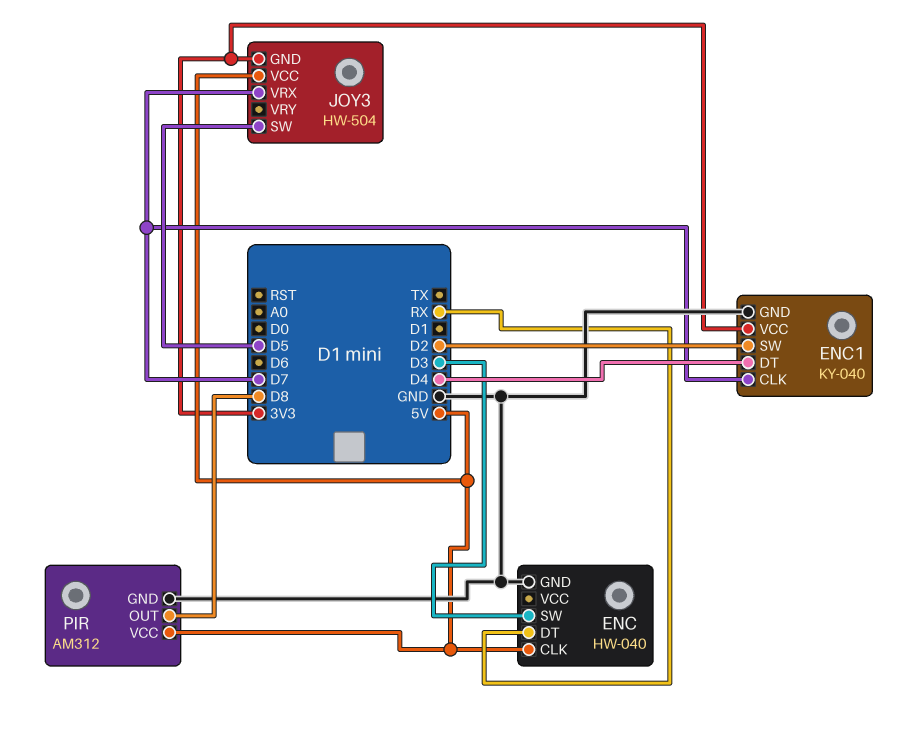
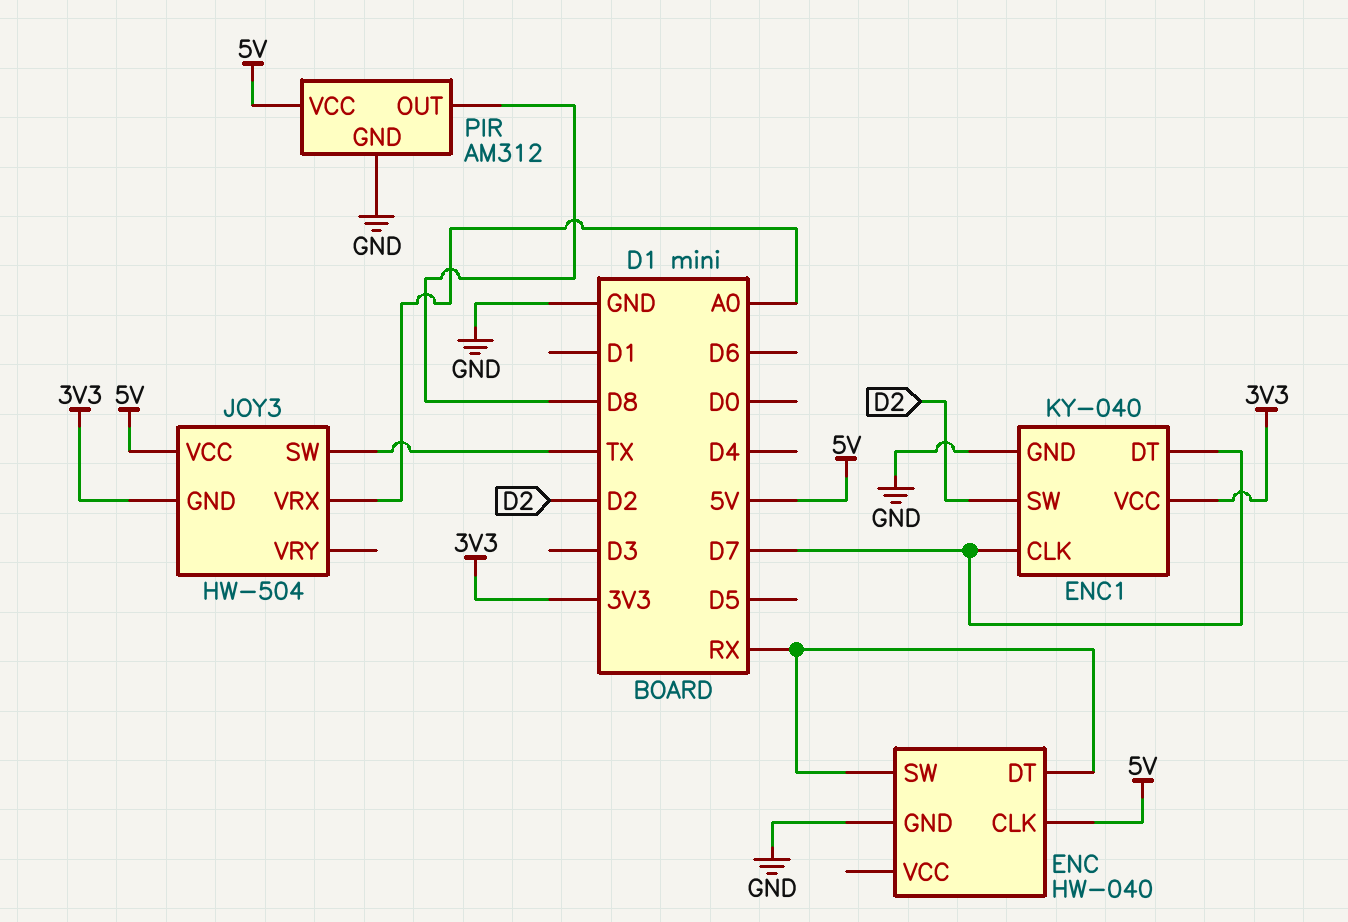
ENC pin SW: D3 -> RX
ENC1 pin DT: D4 -> D7
JOY3 pin SW: D5 -> TX
JOY3 pin VRX: D7 -> A0

